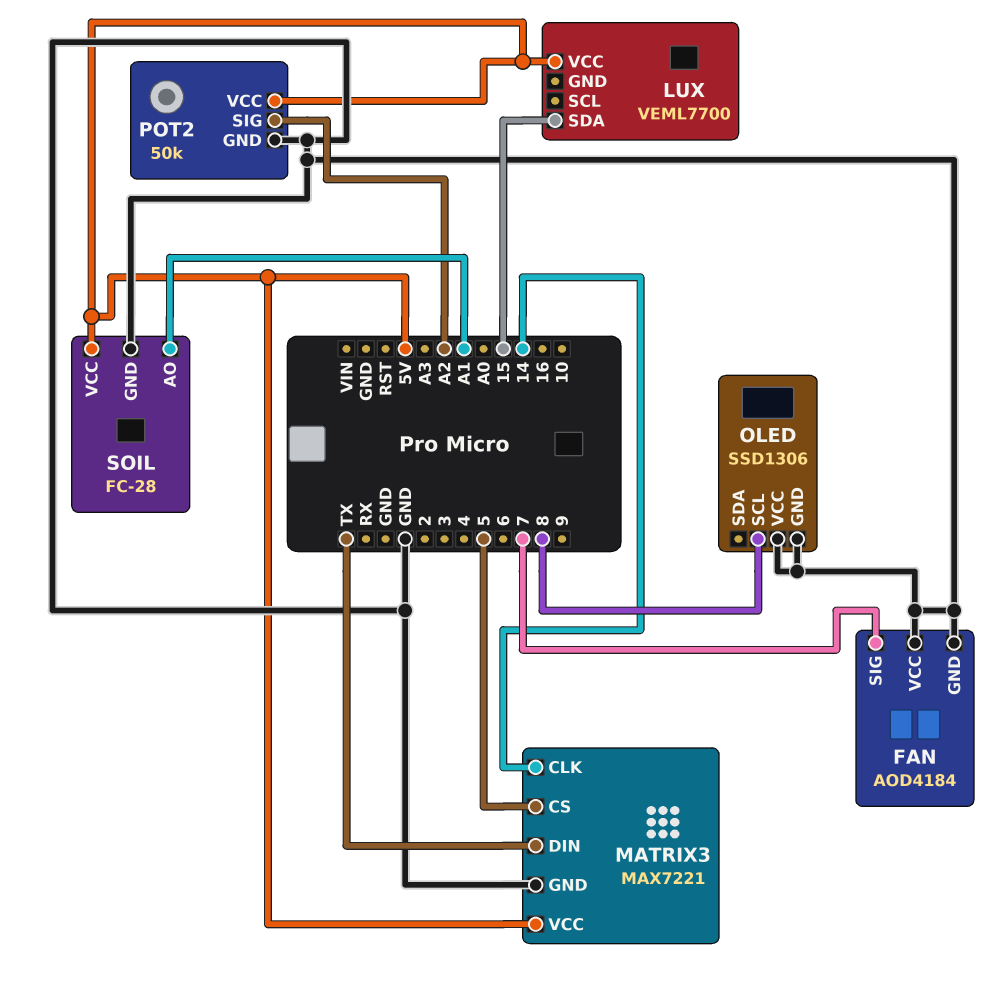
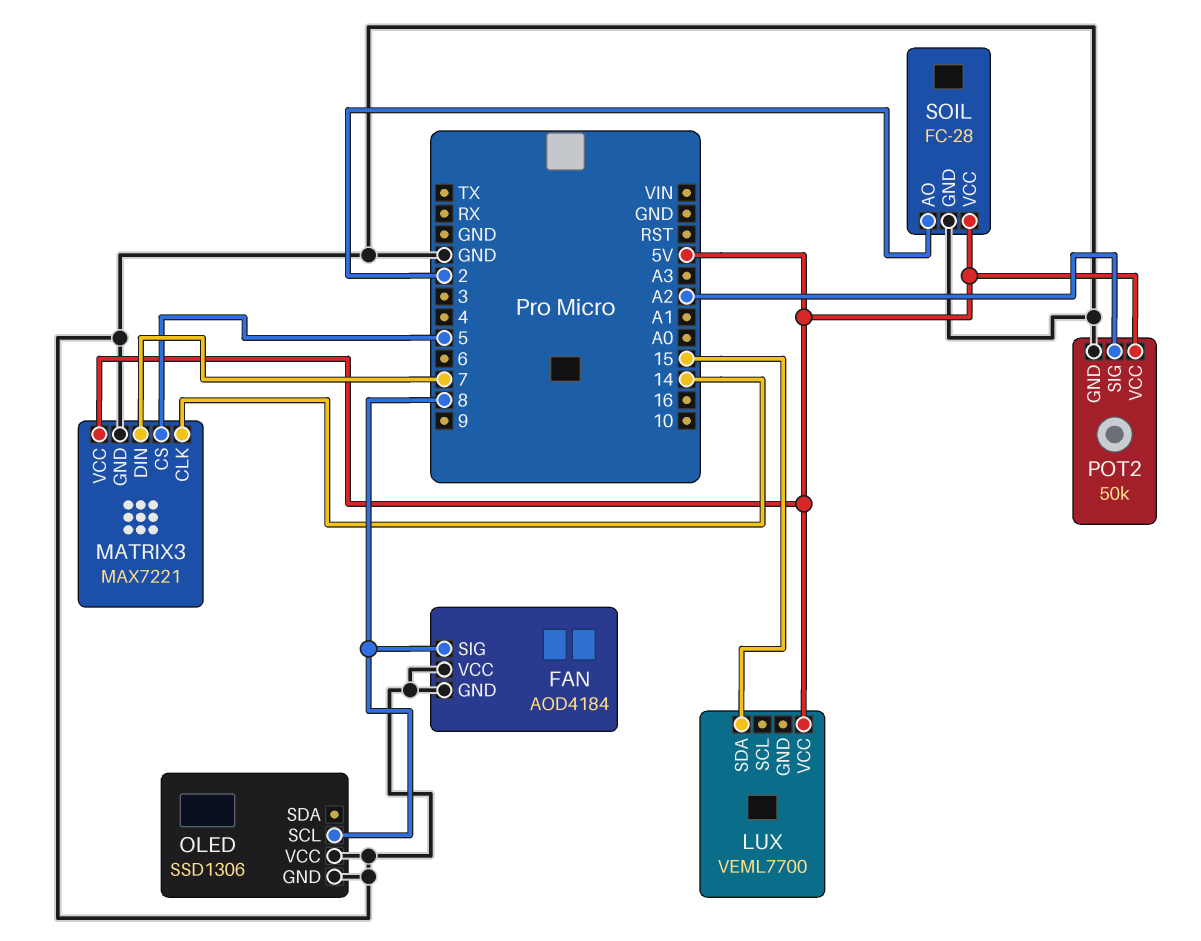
FAN pin SIG: 7 -> 8
MATRIX3 pin DIN: TX -> 7
SOIL pin AO: A1 -> 2

